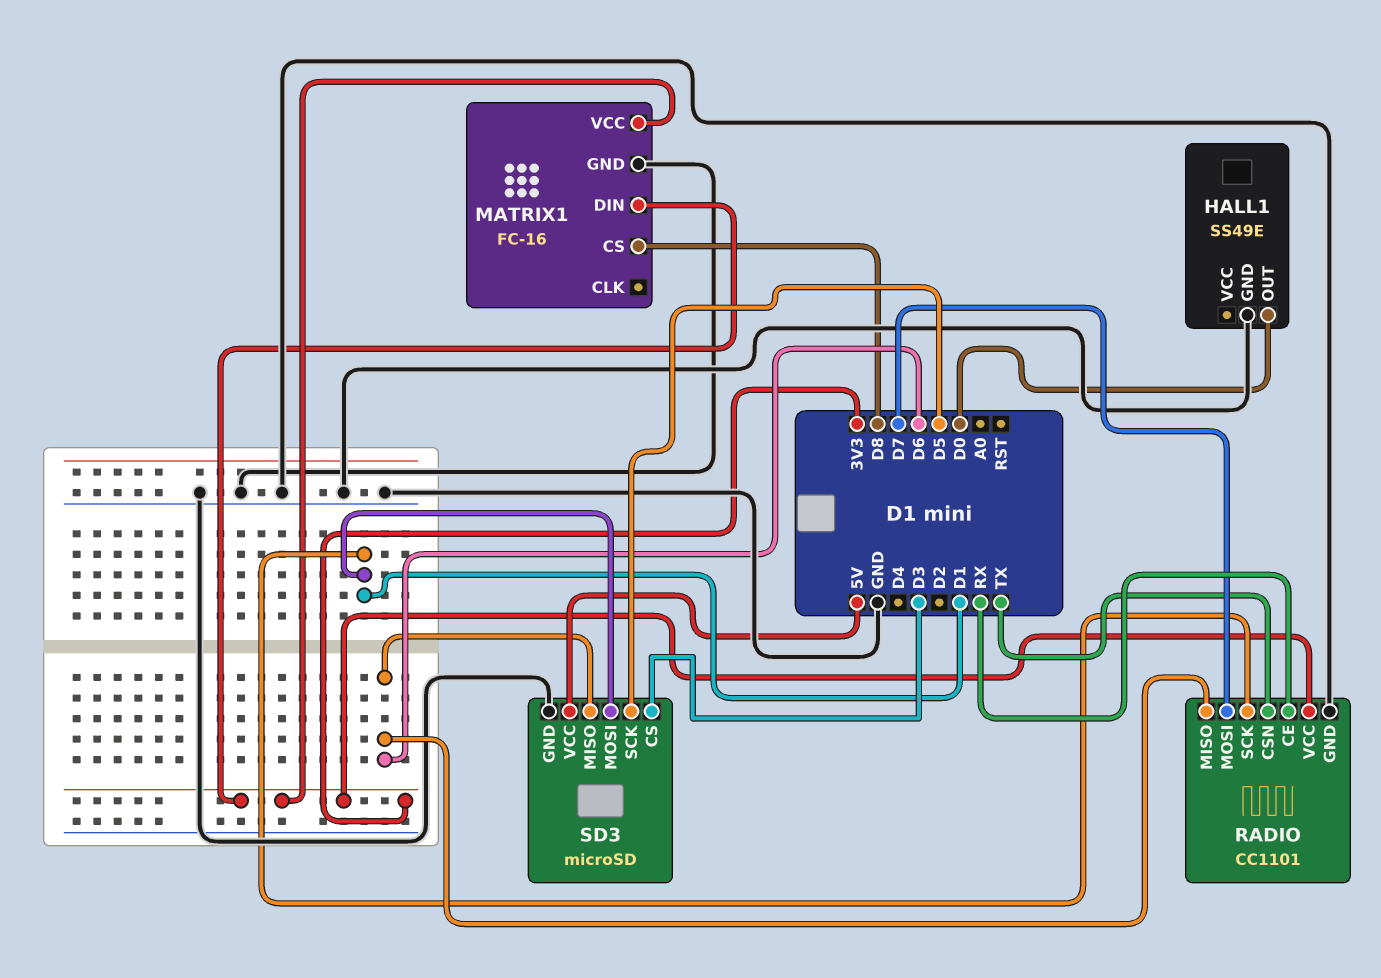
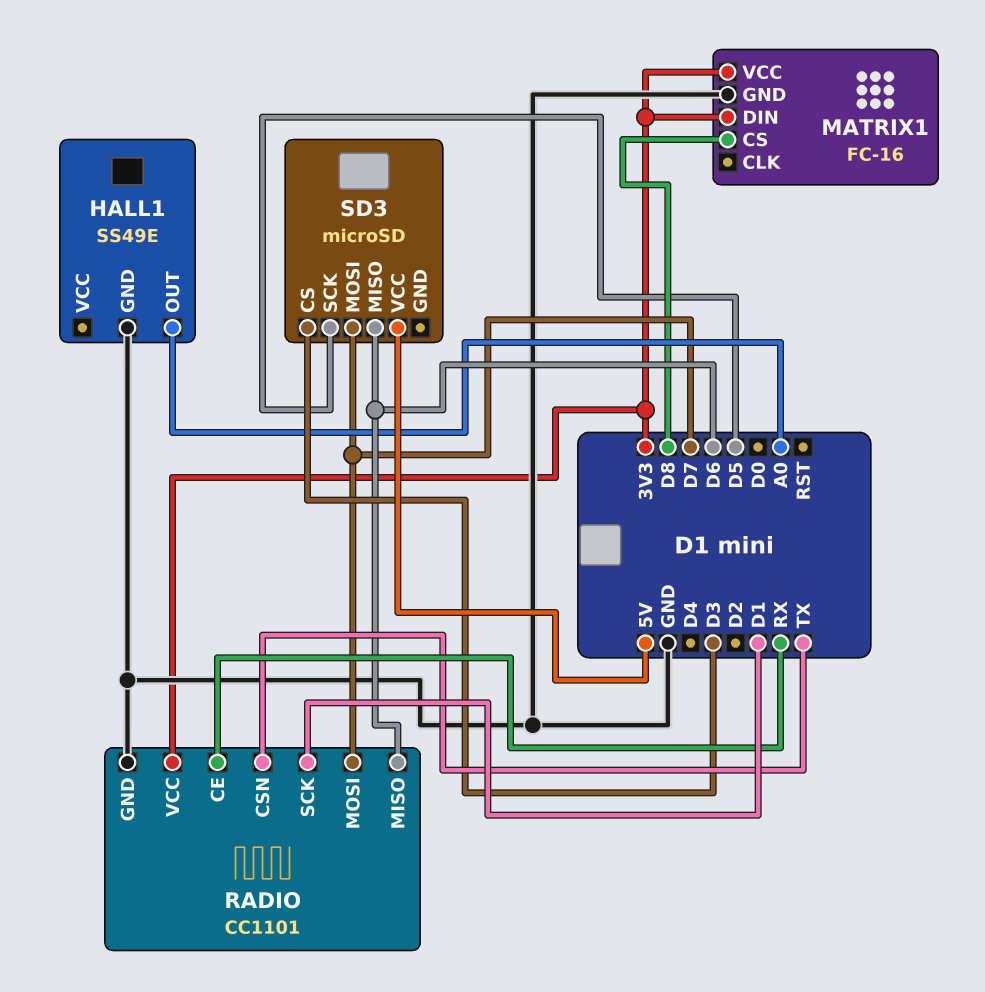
HALL1 pin OUT: D0 -> A0
SD3 pin GND: GND -> none
SD3 pin MOSI: D1 -> D7

